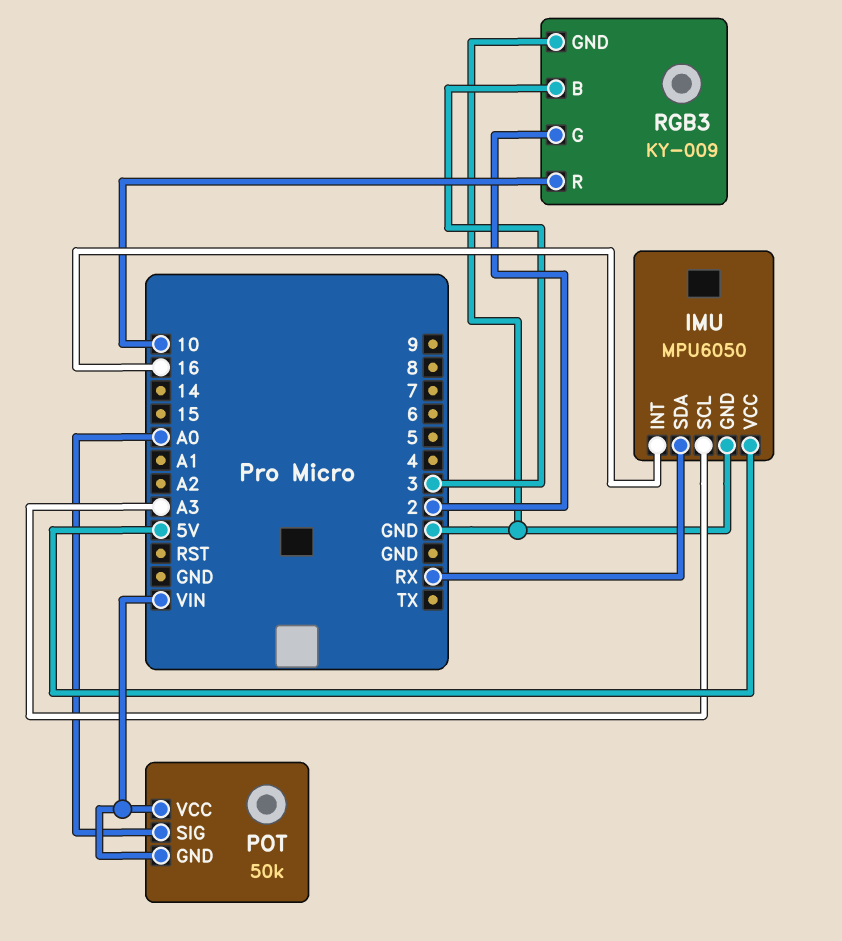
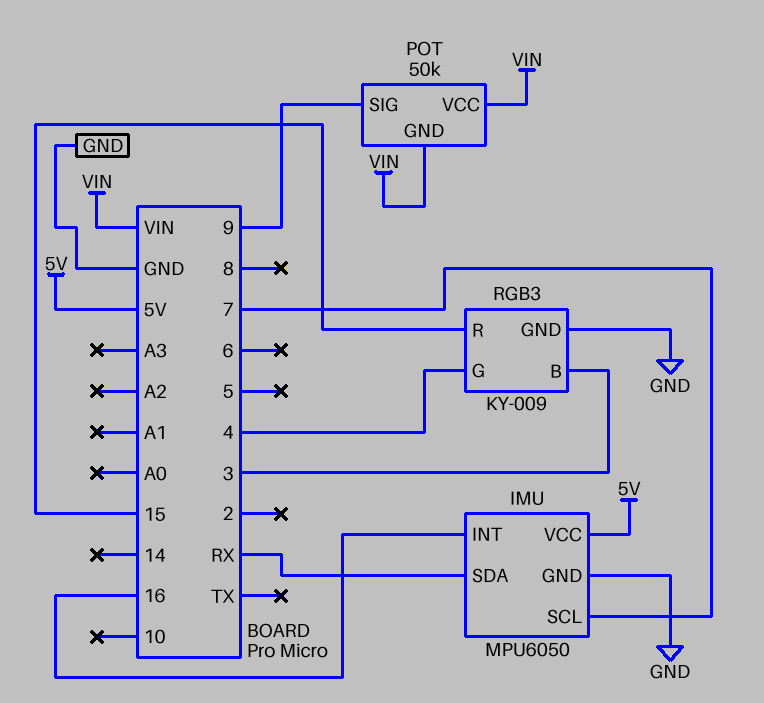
IMU pin SCL: A3 -> 7
POT pin SIG: A0 -> 9
RGB3 pin G: 2 -> 4
RGB3 pin R: 10 -> 15

